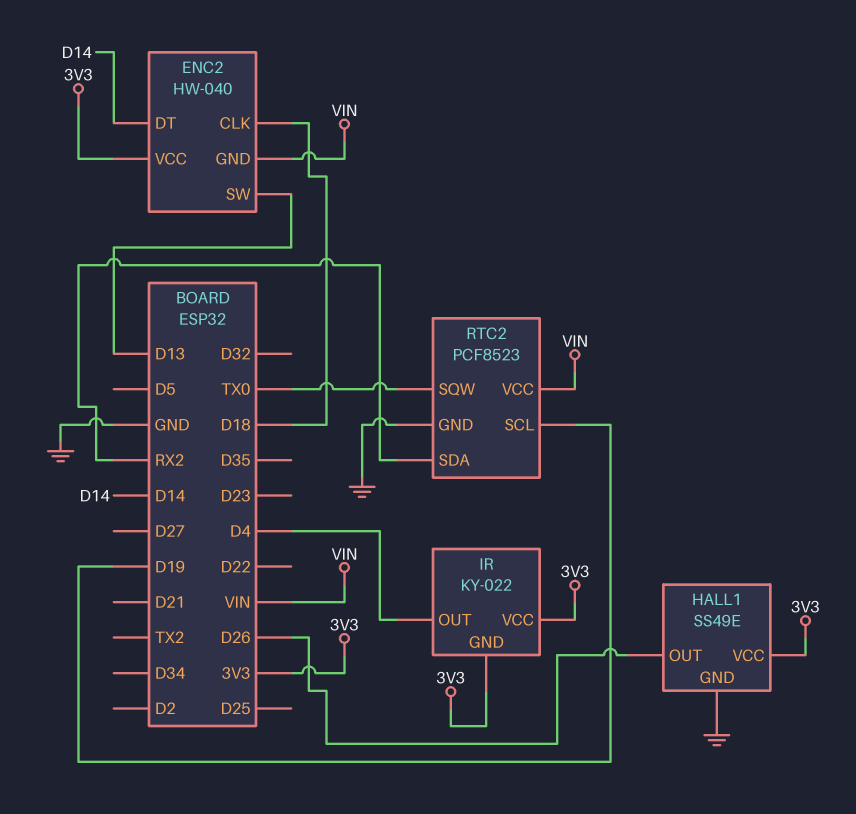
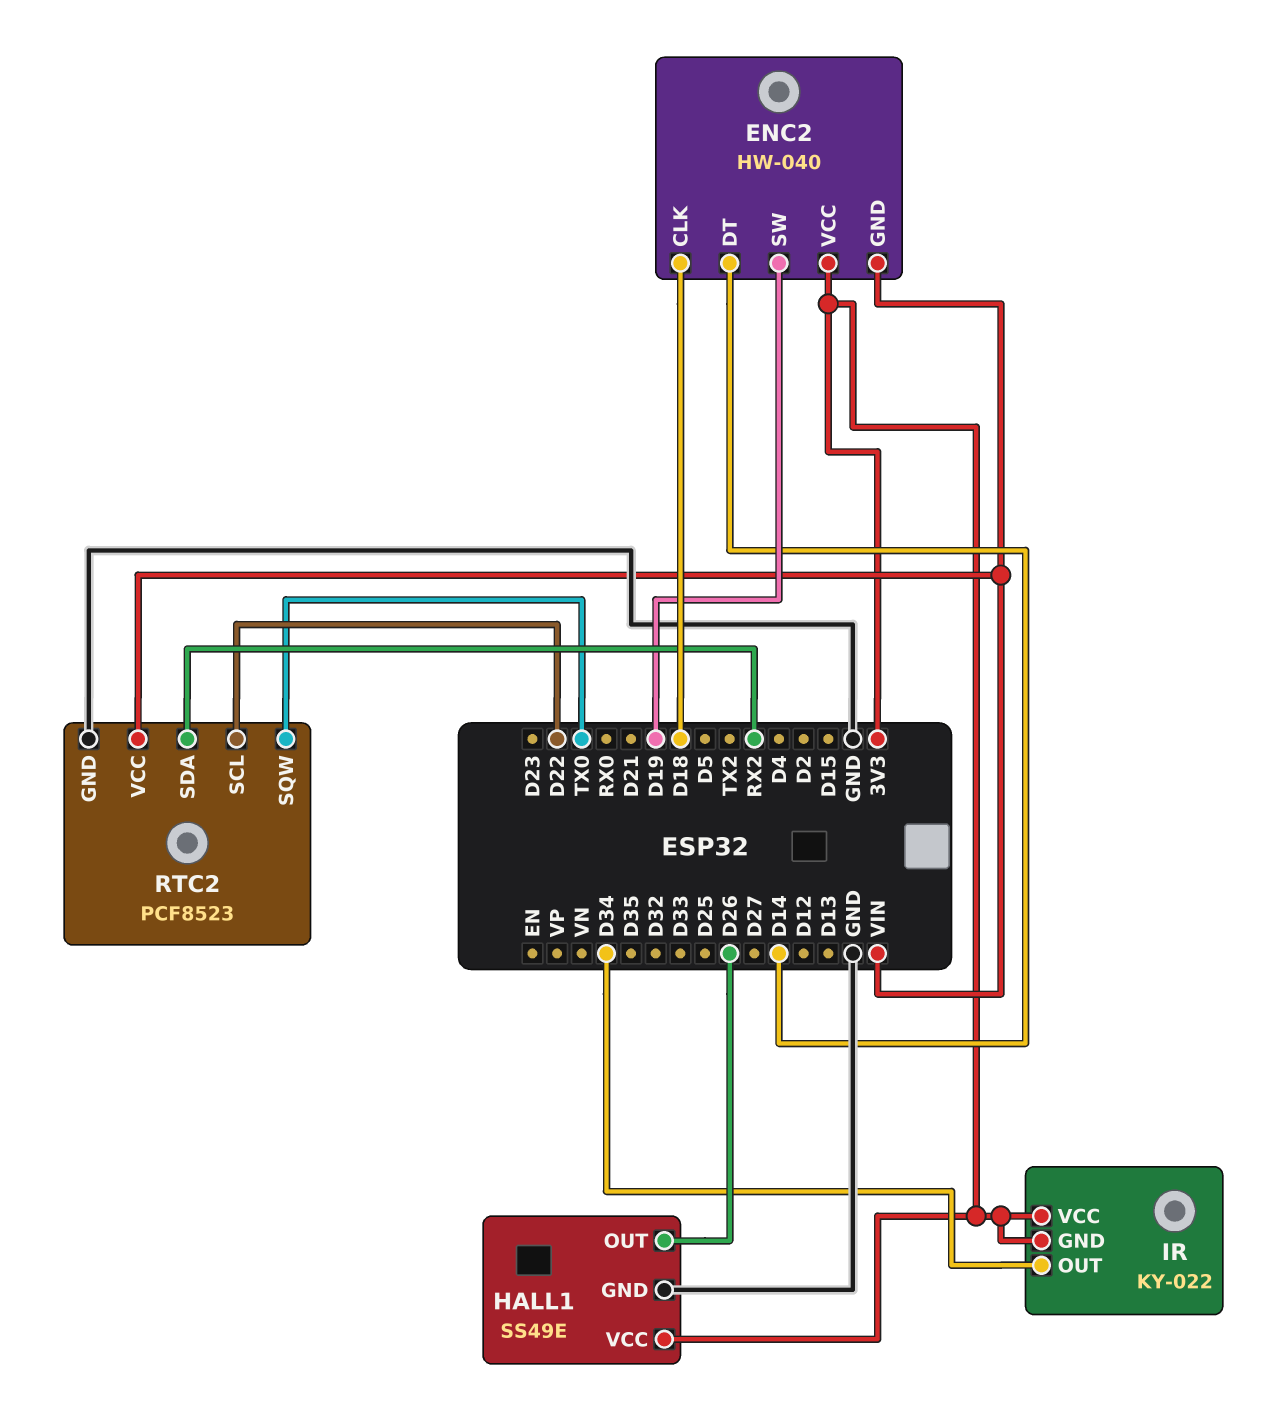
ENC2 pin SW: D13 -> D19
IR pin OUT: D4 -> D34
RTC2 pin SCL: D19 -> D22

